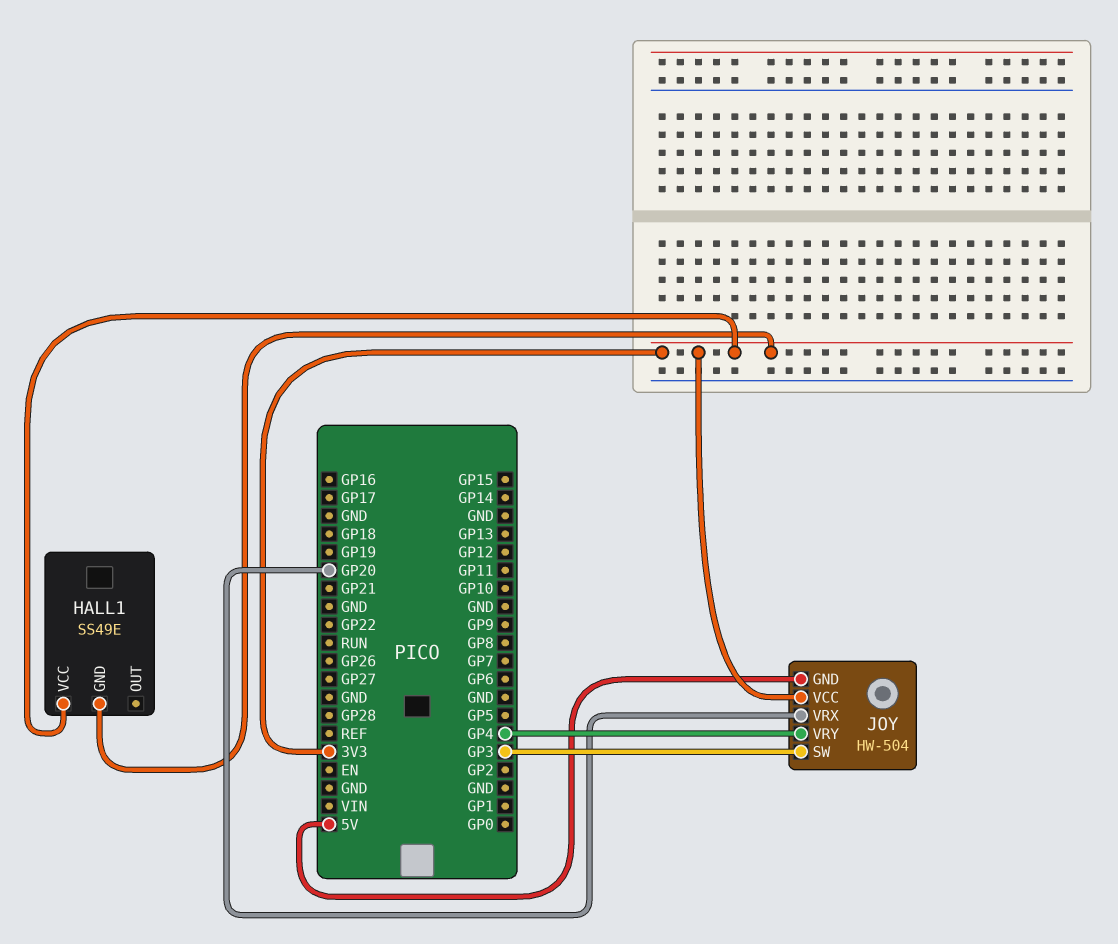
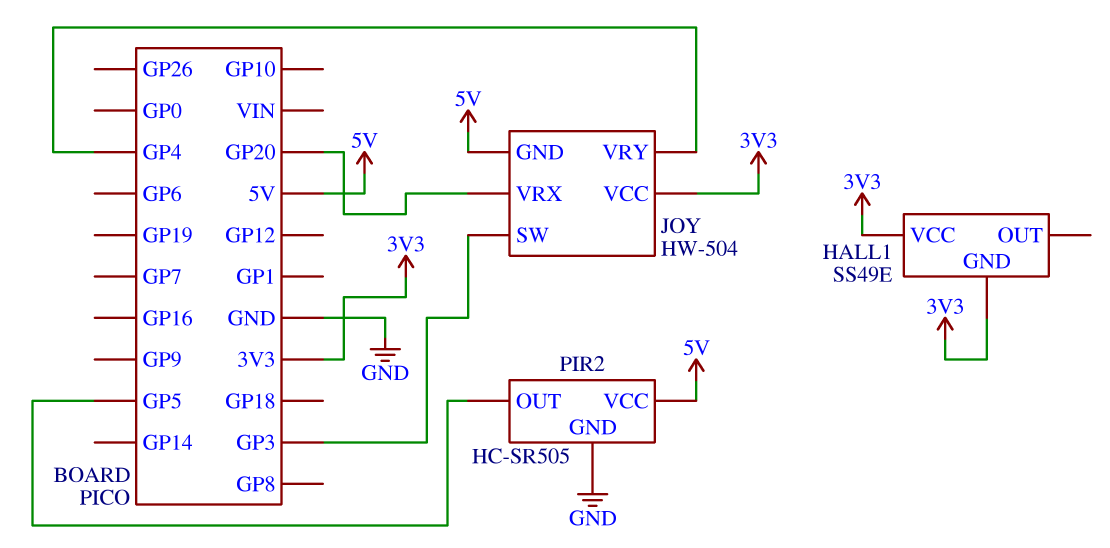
PIR2: none -> HC-SR505
PIR2 pin GND: none -> GND
PIR2 pin OUT: none -> GP5
PIR2 pin VCC: none -> 5V

